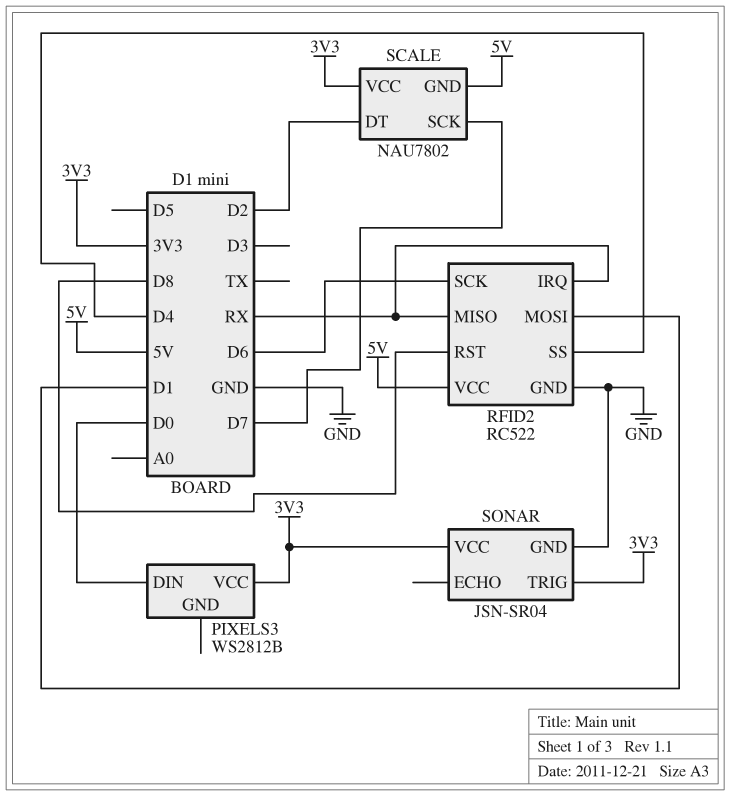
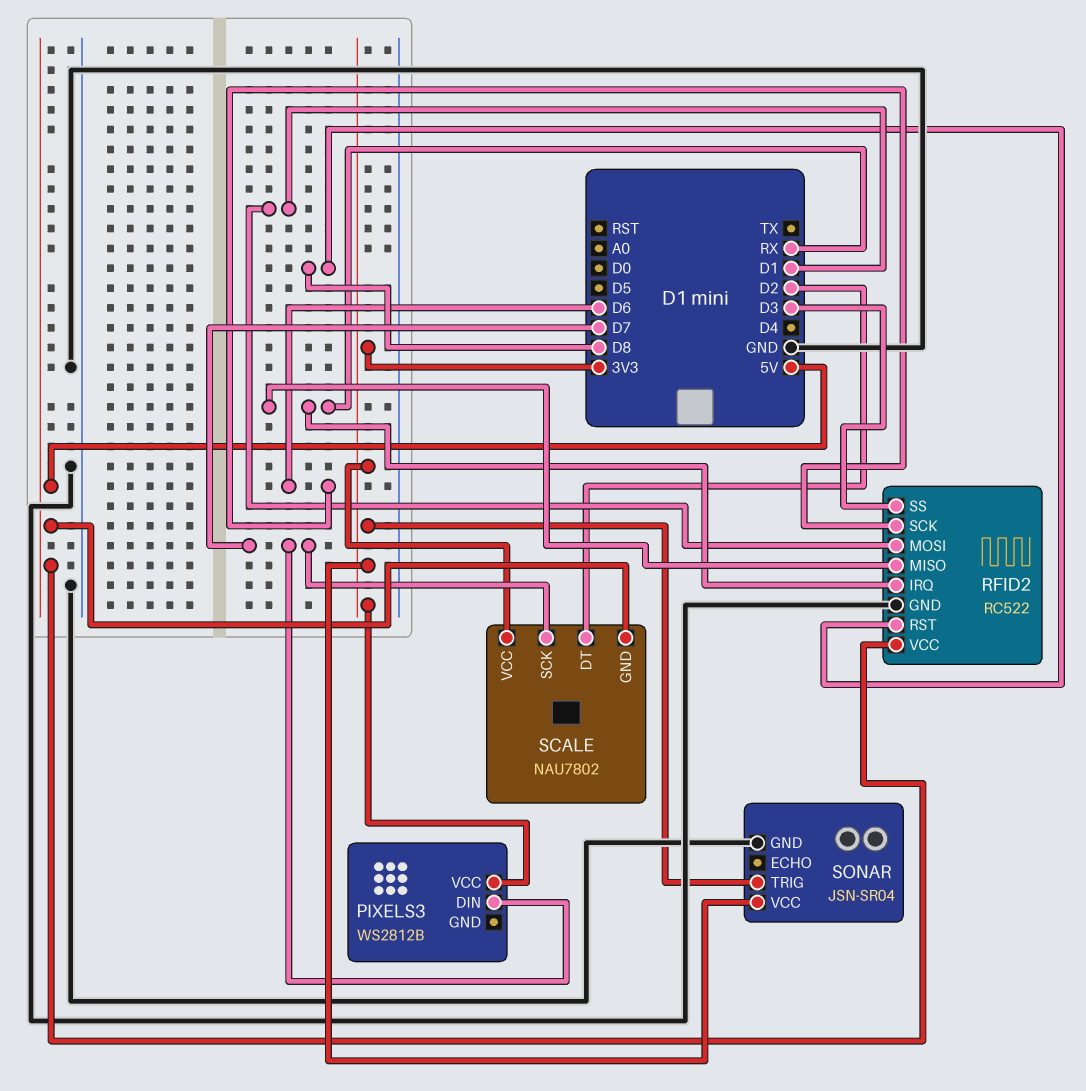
PIXELS3 pin DIN: D0 -> D7
RFID2 pin SS: D4 -> D3

